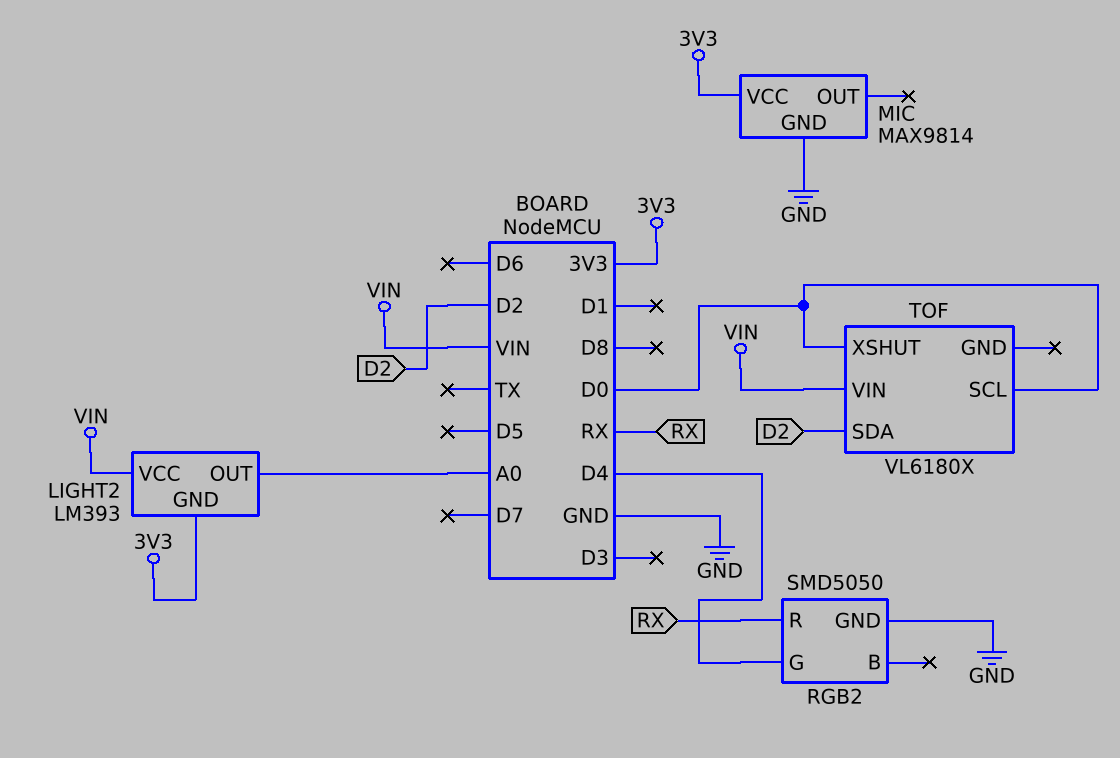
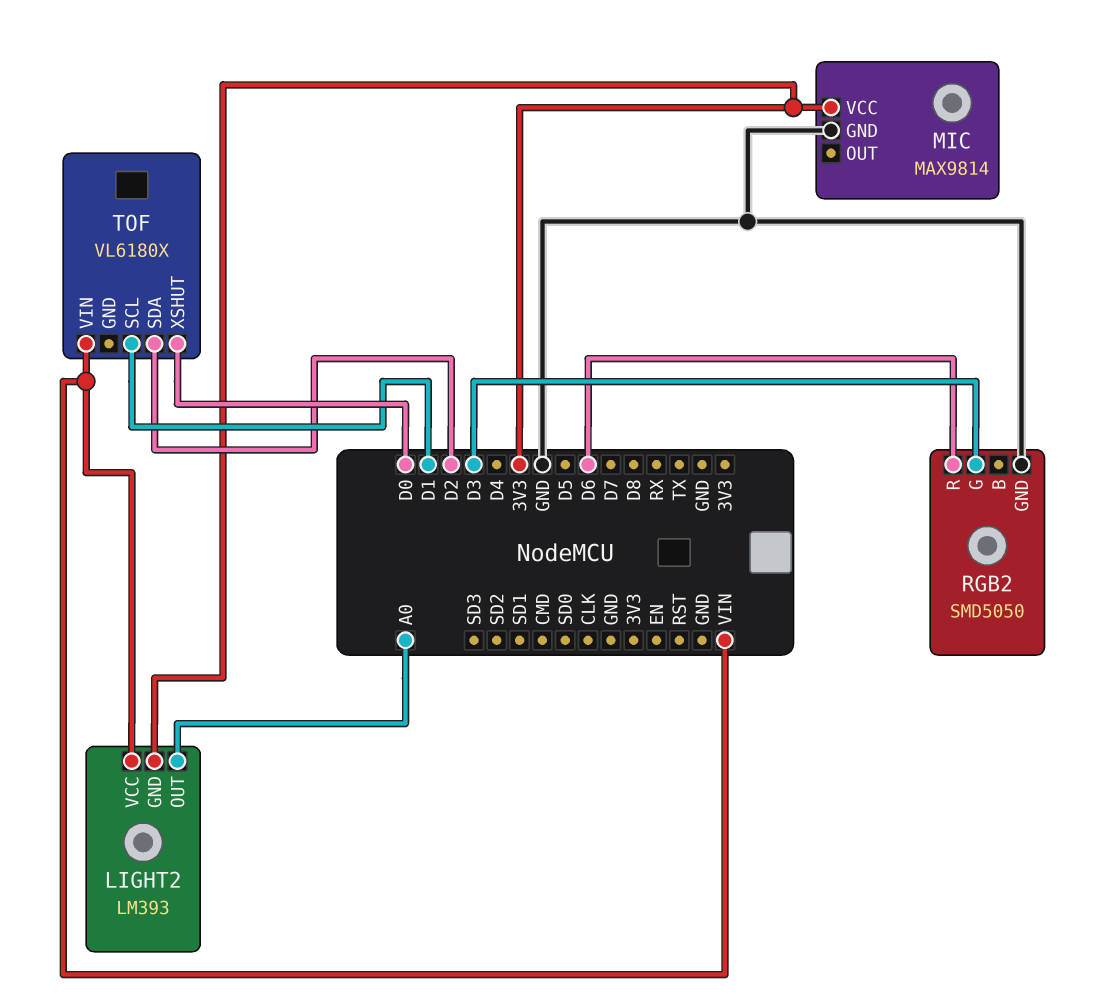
RGB2 pin G: D4 -> D3
RGB2 pin R: RX -> D6
TOF pin SCL: D0 -> D1

